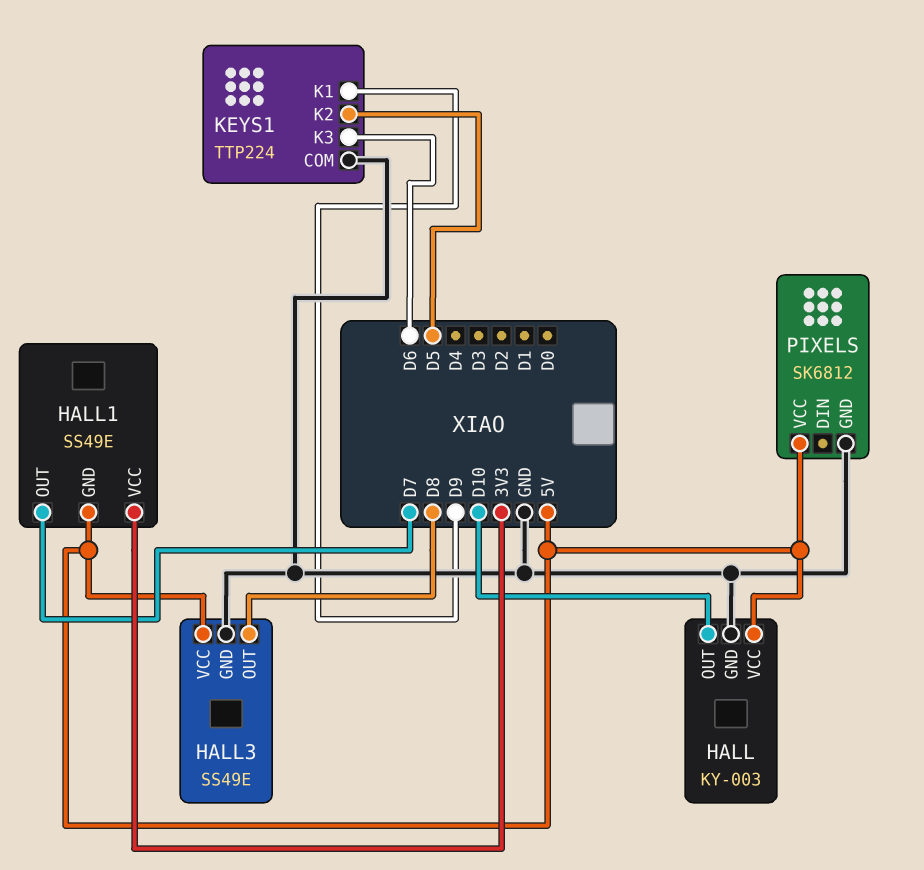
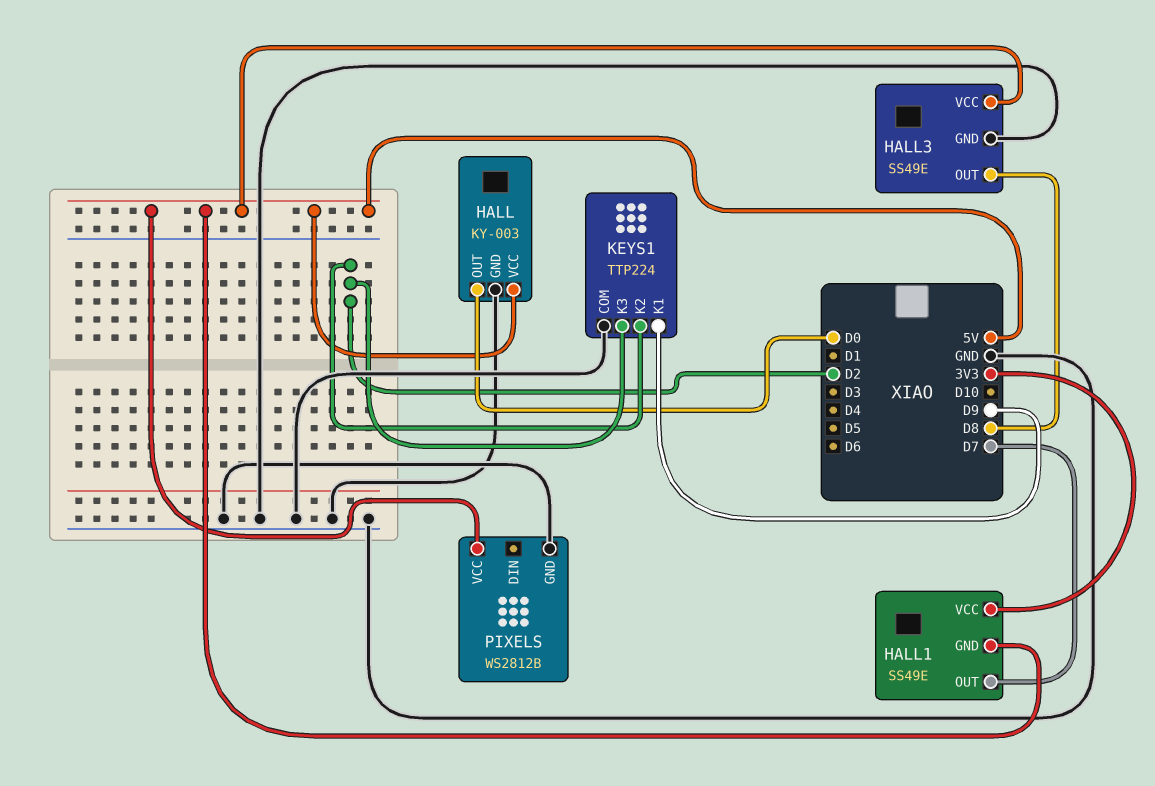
HALL pin OUT: D10 -> D0
KEYS1 pin K2: D5 -> D2
KEYS1 pin K3: D6 -> D2
PIXELS: SK6812 -> WS2812B

